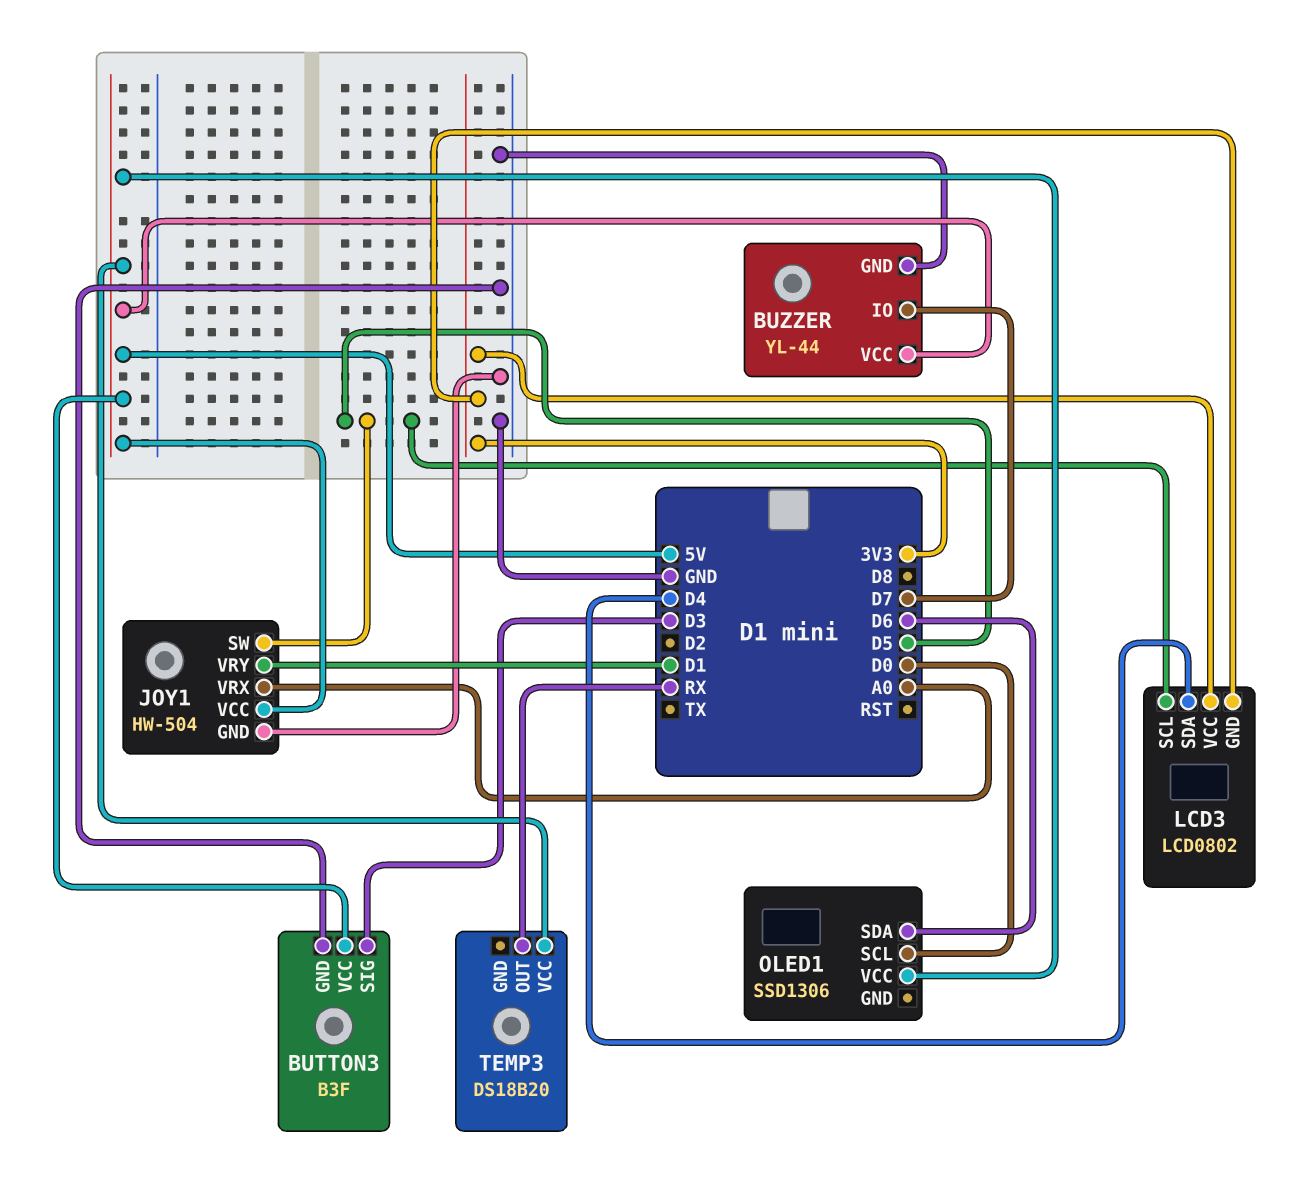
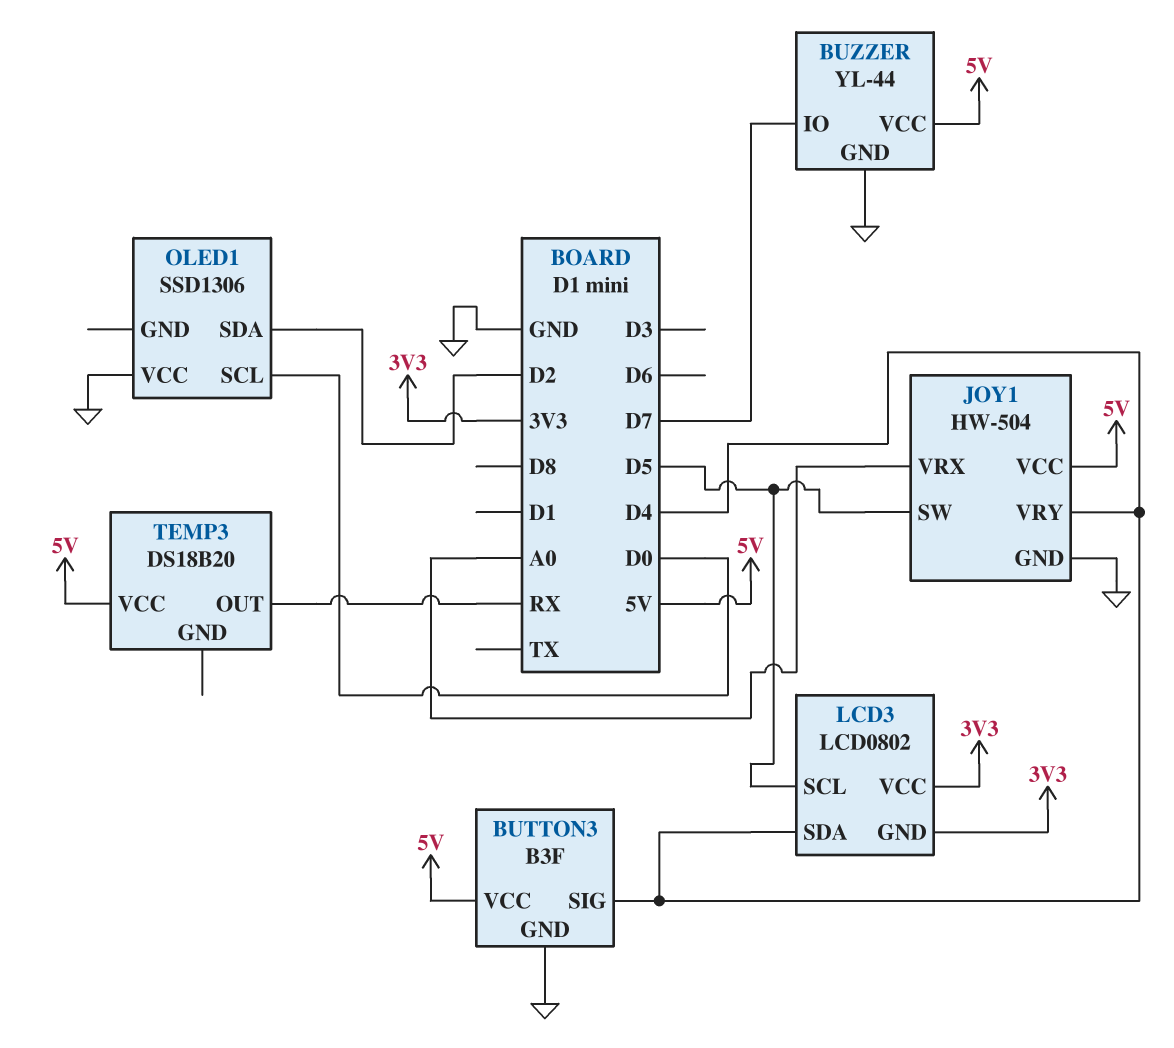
BUTTON3 pin SIG: D3 -> D4
JOY1 pin VRY: D1 -> D4
OLED1 pin SDA: D6 -> D2
OLED1 pin VCC: 5V -> GND

